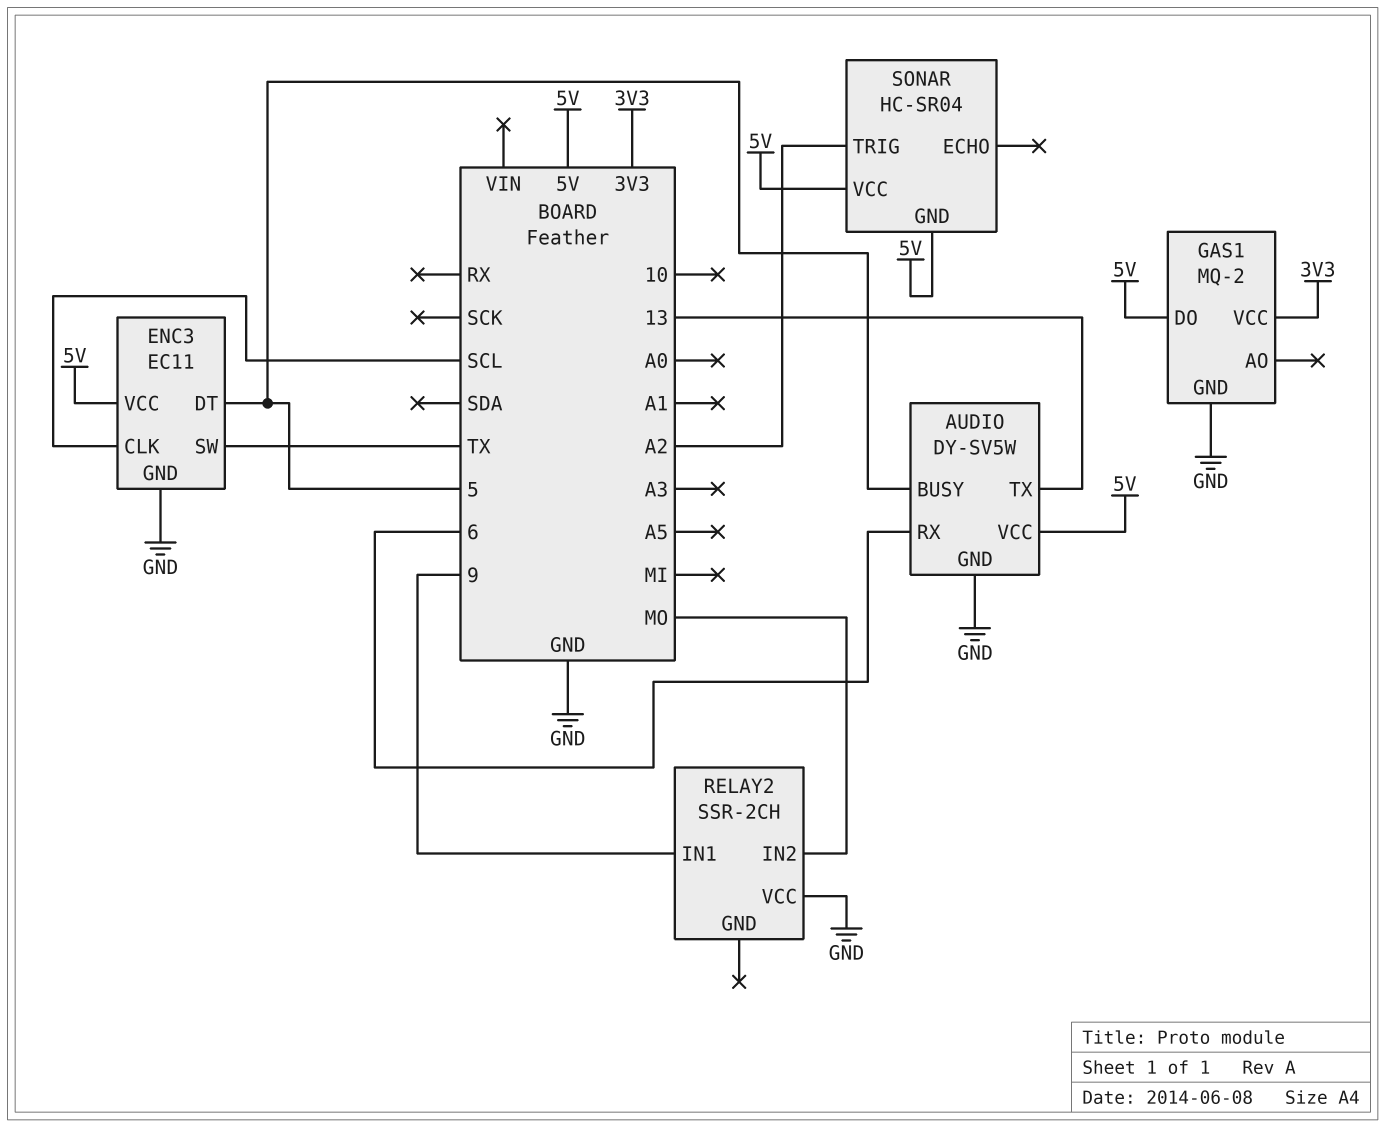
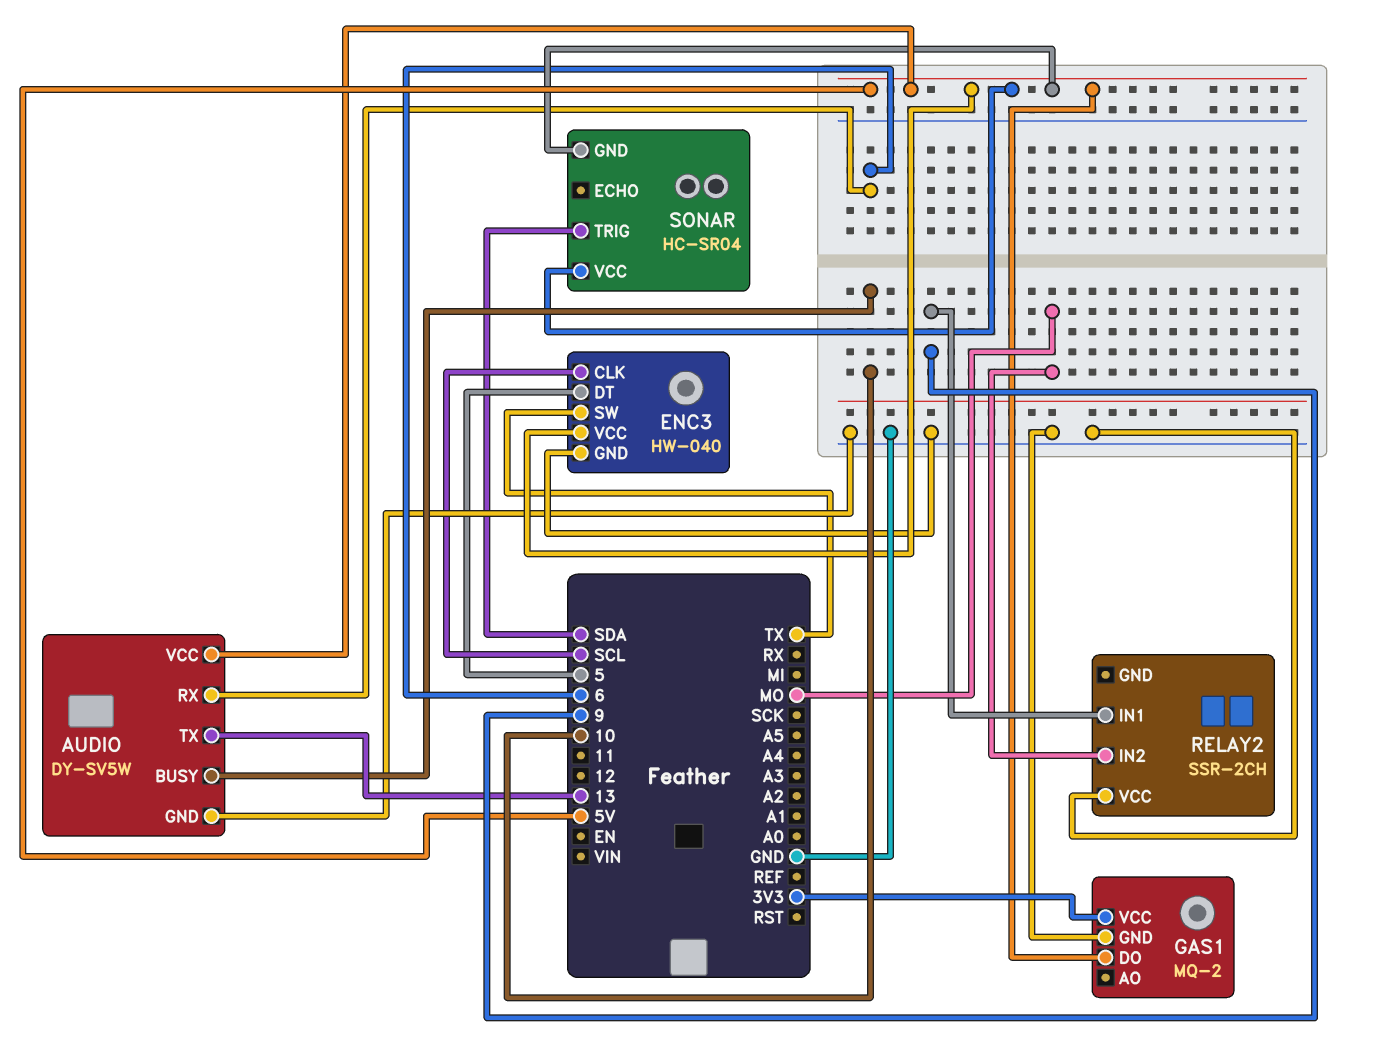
AUDIO pin BUSY: 5 -> 10
ENC3: EC11 -> HW-040
SONAR pin TRIG: A2 -> SDA

